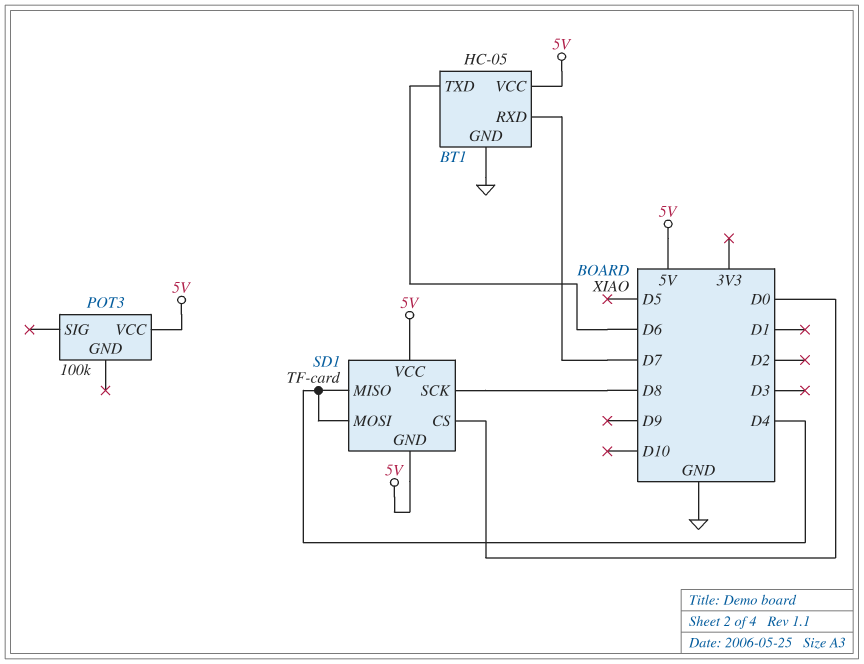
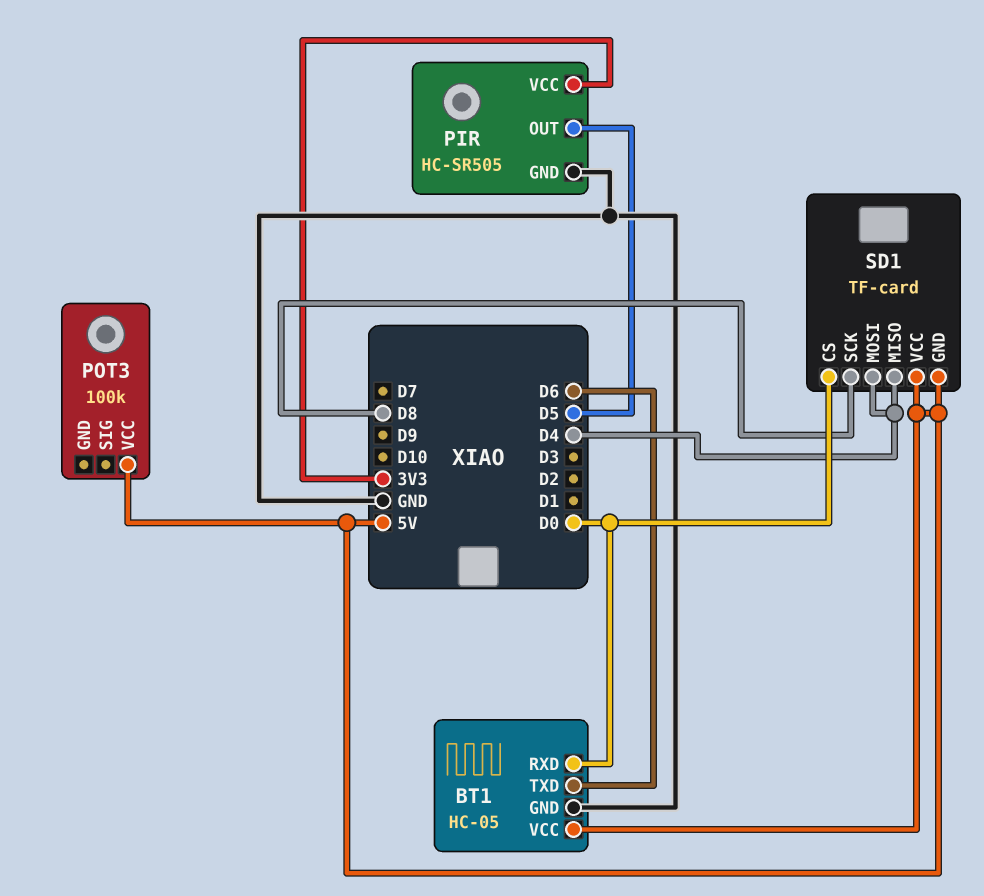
BT1 pin RXD: D7 -> D0
PIR: none -> HC-SR505
PIR pin GND: none -> GND
PIR pin OUT: none -> D5
PIR pin VCC: none -> 3V3

